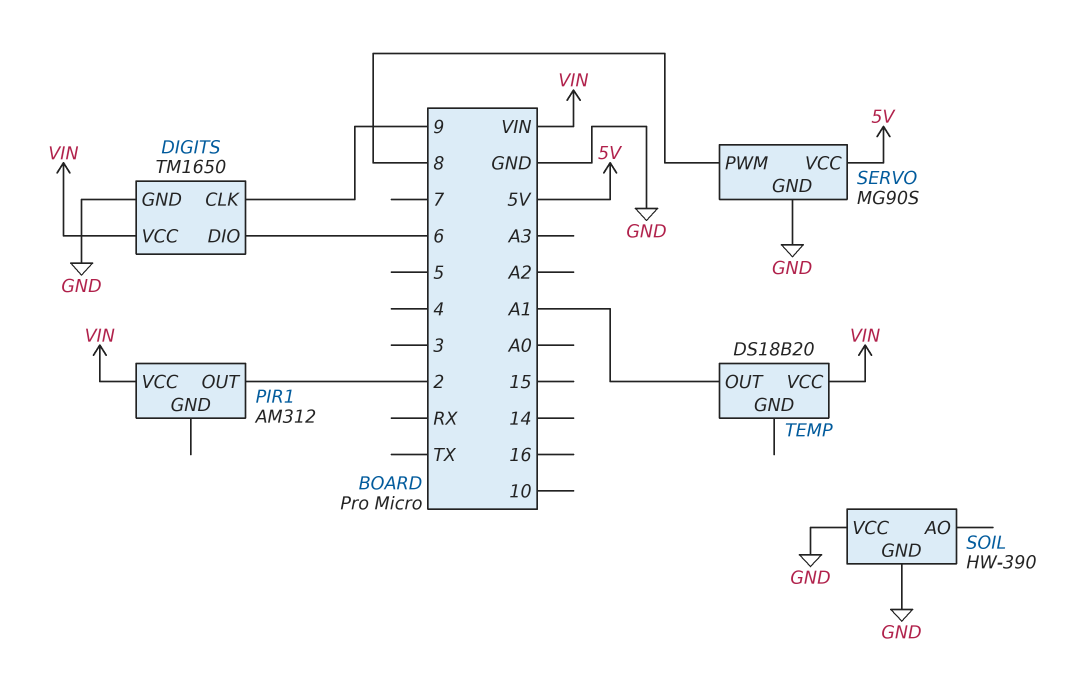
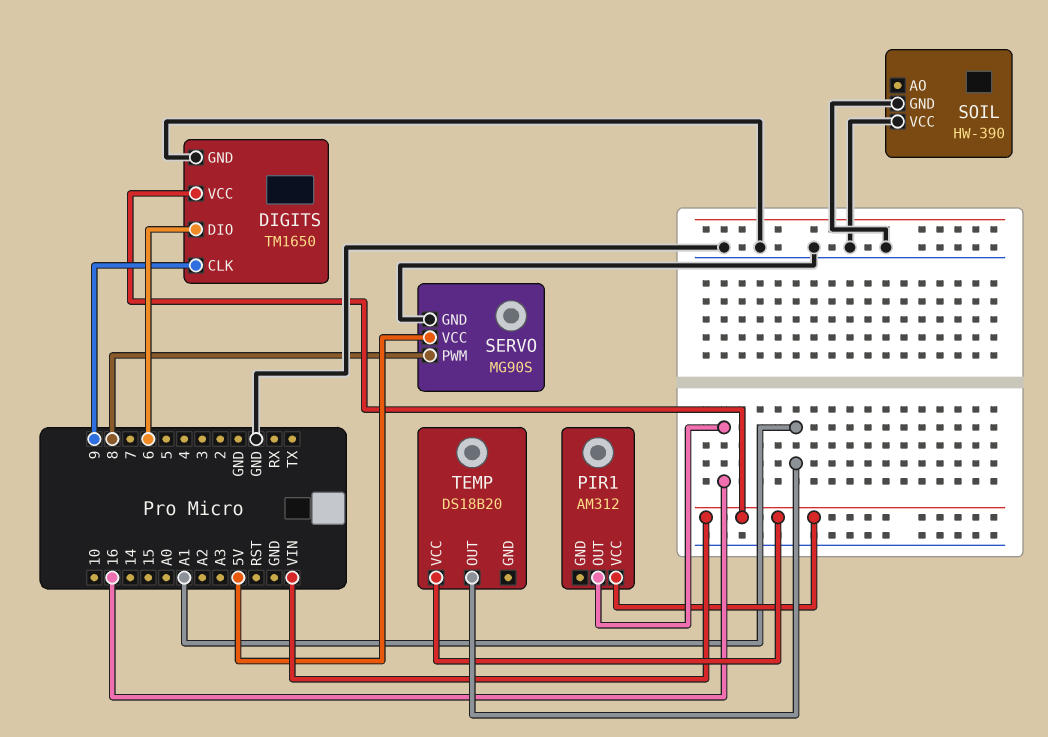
PIR1 pin OUT: 2 -> 16

